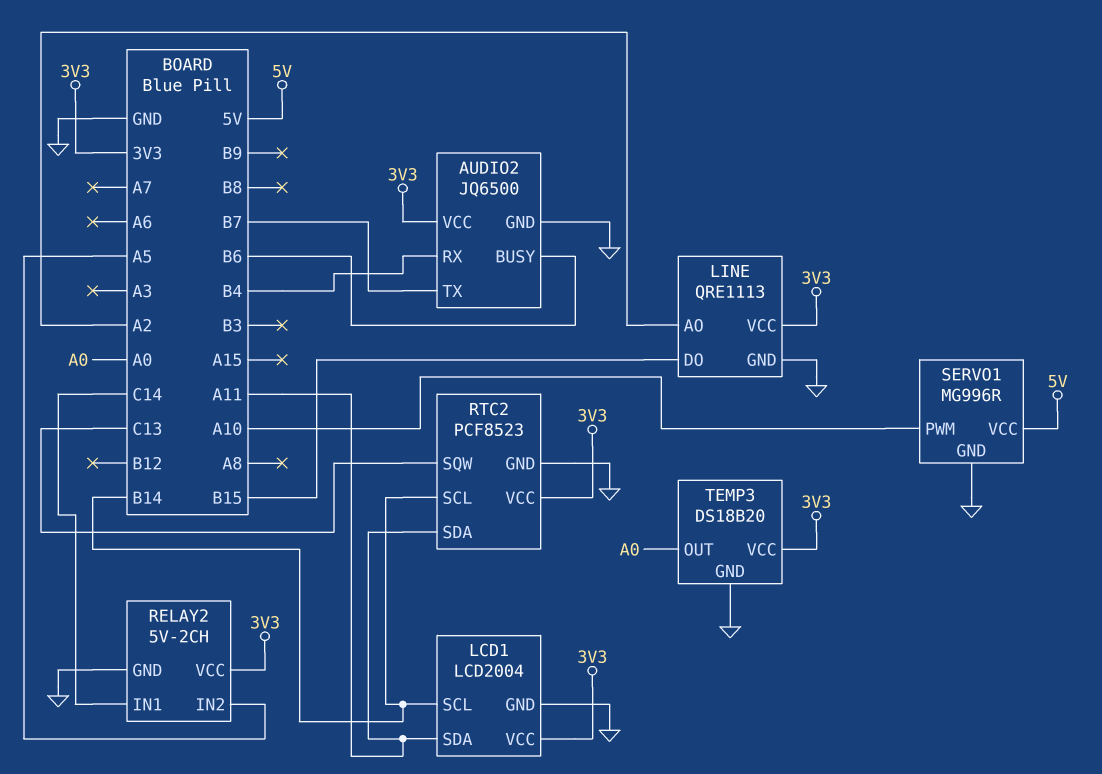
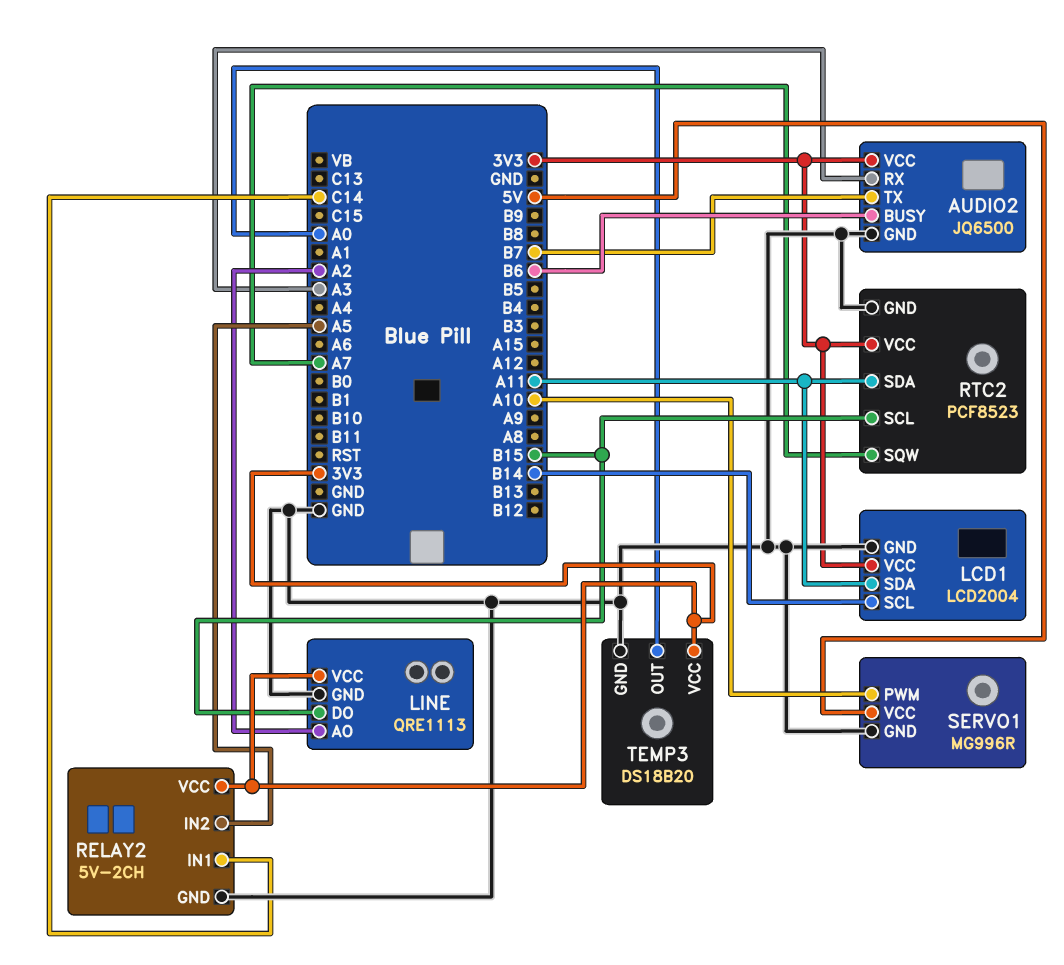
AUDIO2 pin RX: B4 -> A3
RTC2 pin SCL: B14 -> B15
RTC2 pin SQW: C13 -> A7

